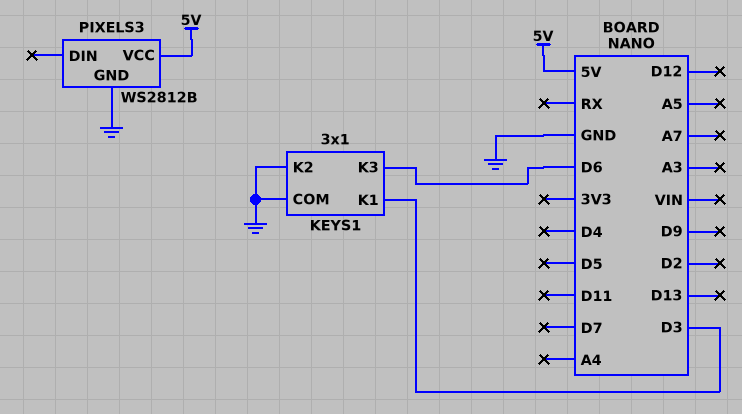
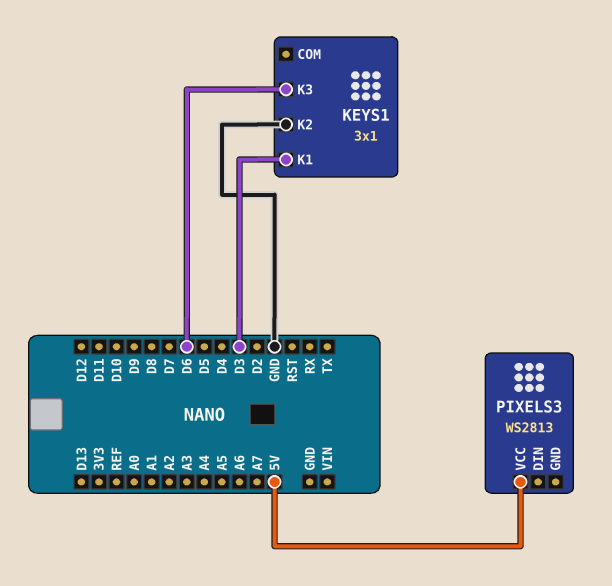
KEYS1 pin COM: GND -> none
PIXELS3: WS2812B -> WS2813
PIXELS3 pin GND: GND -> none

